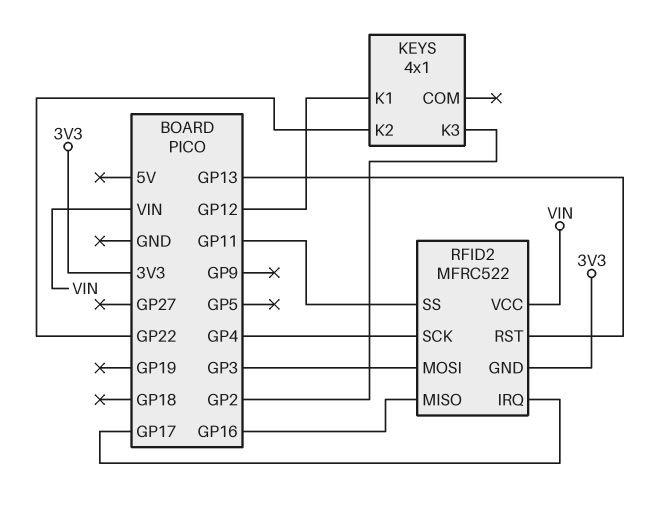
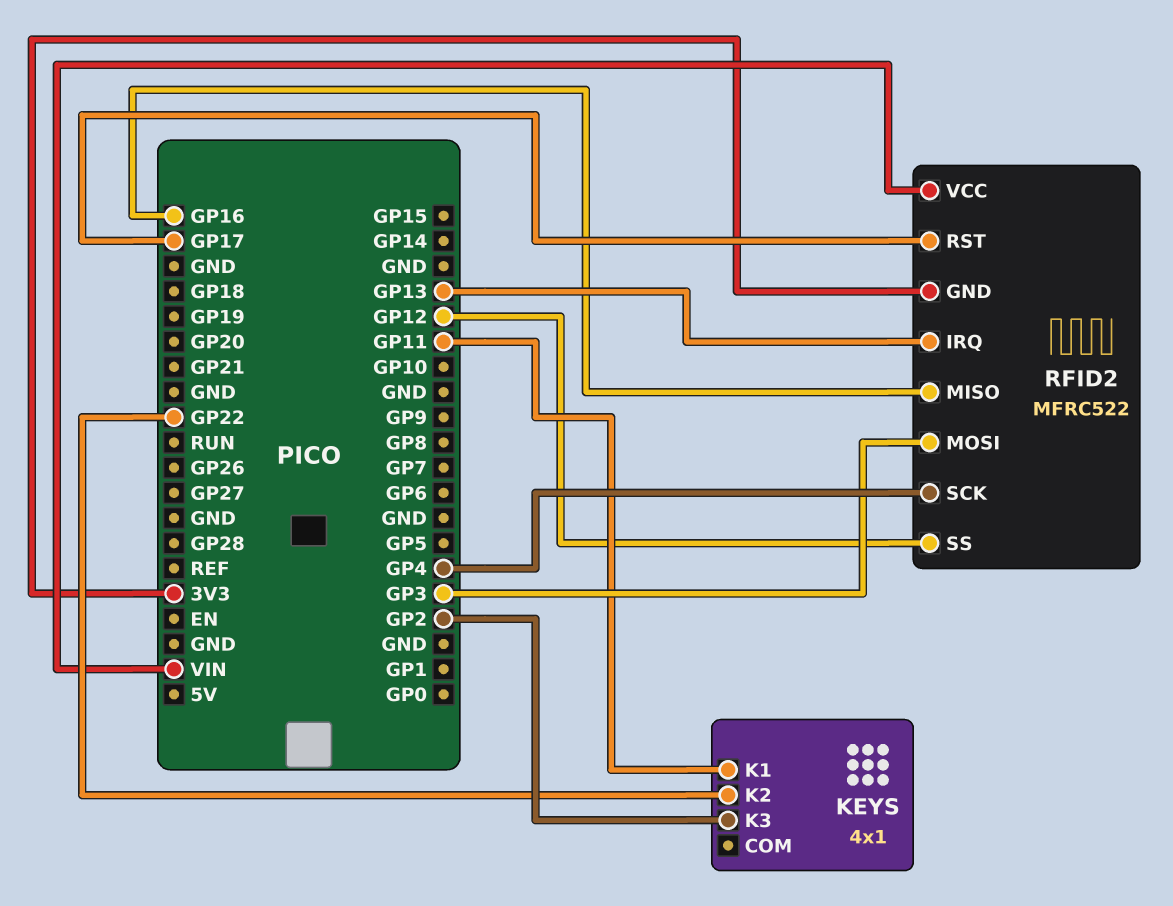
KEYS pin K1: GP12 -> GP11
RFID2 pin IRQ: GP17 -> GP13
RFID2 pin RST: GP13 -> GP17
RFID2 pin SS: GP11 -> GP12

